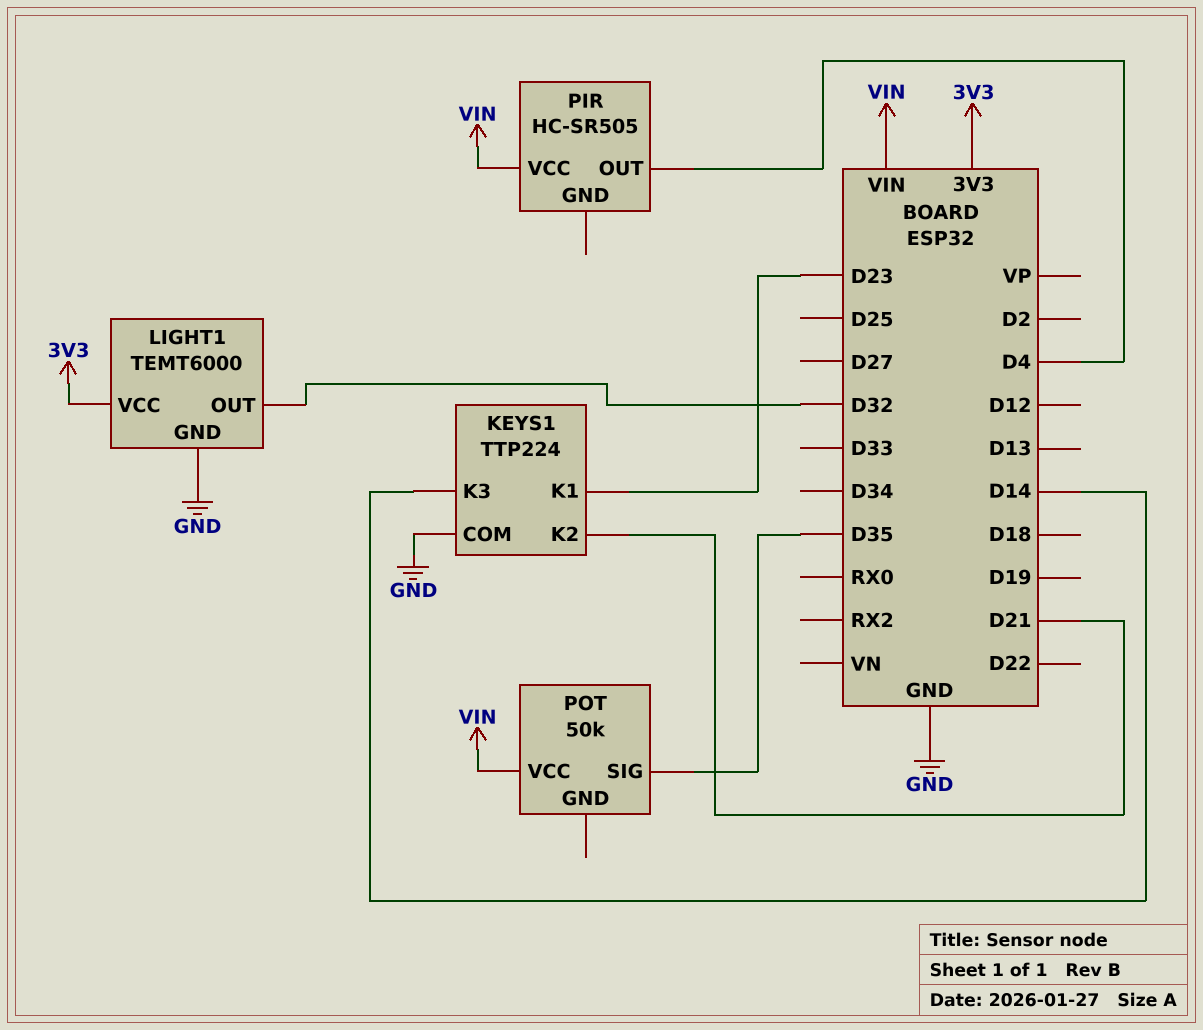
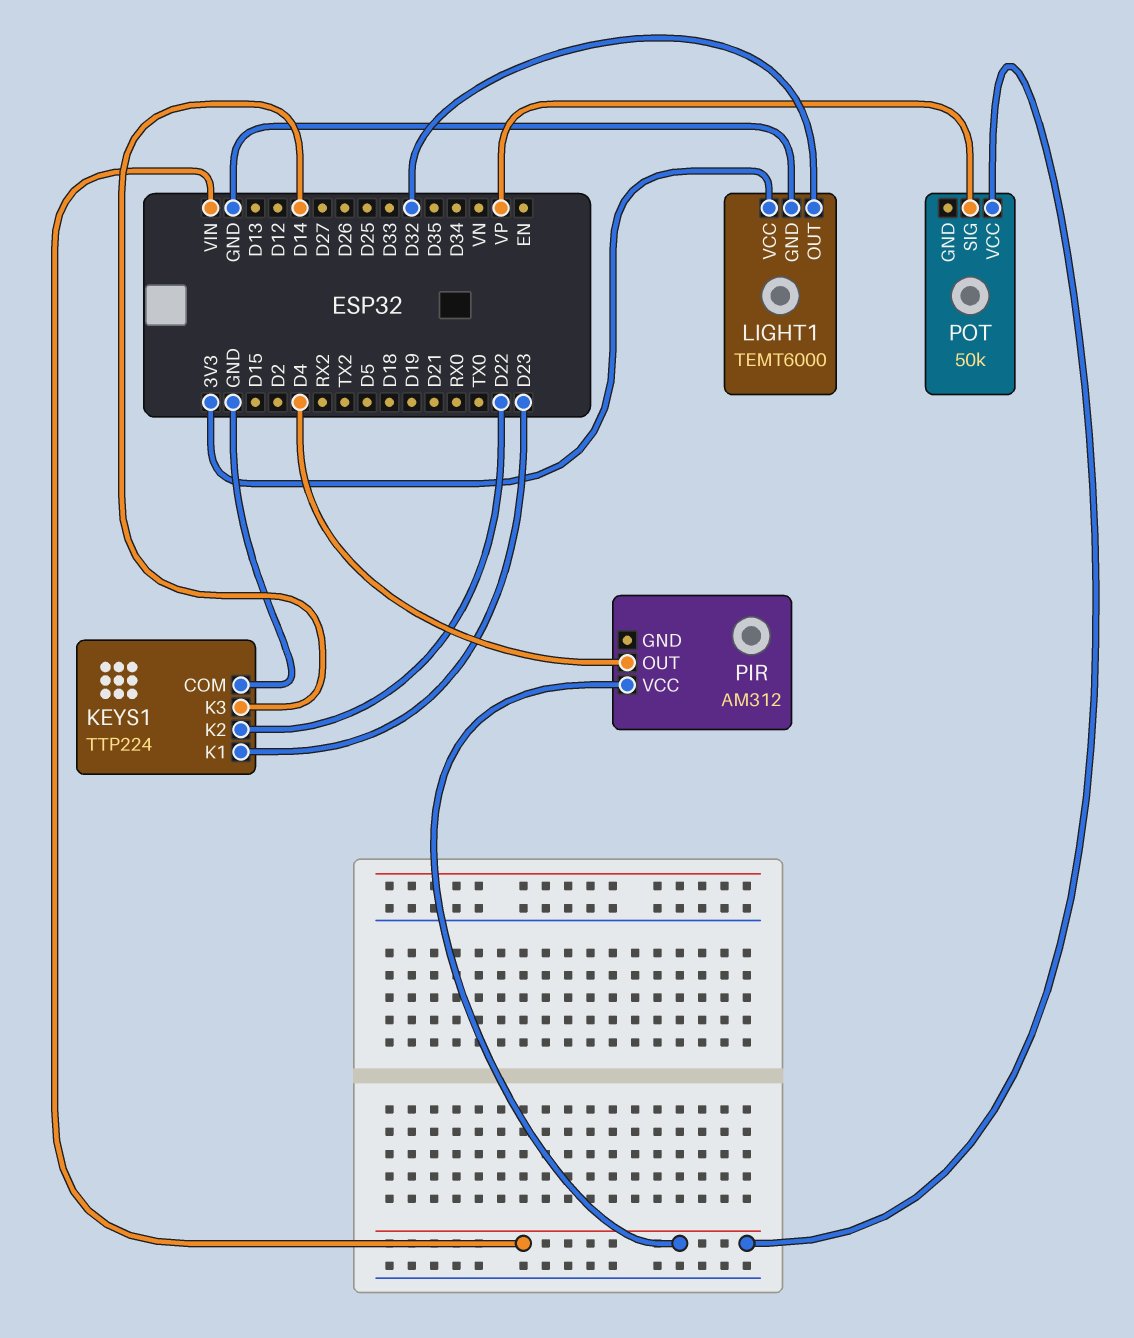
KEYS1 pin K2: D21 -> D22
PIR: HC-SR505 -> AM312
POT pin SIG: D35 -> VP

